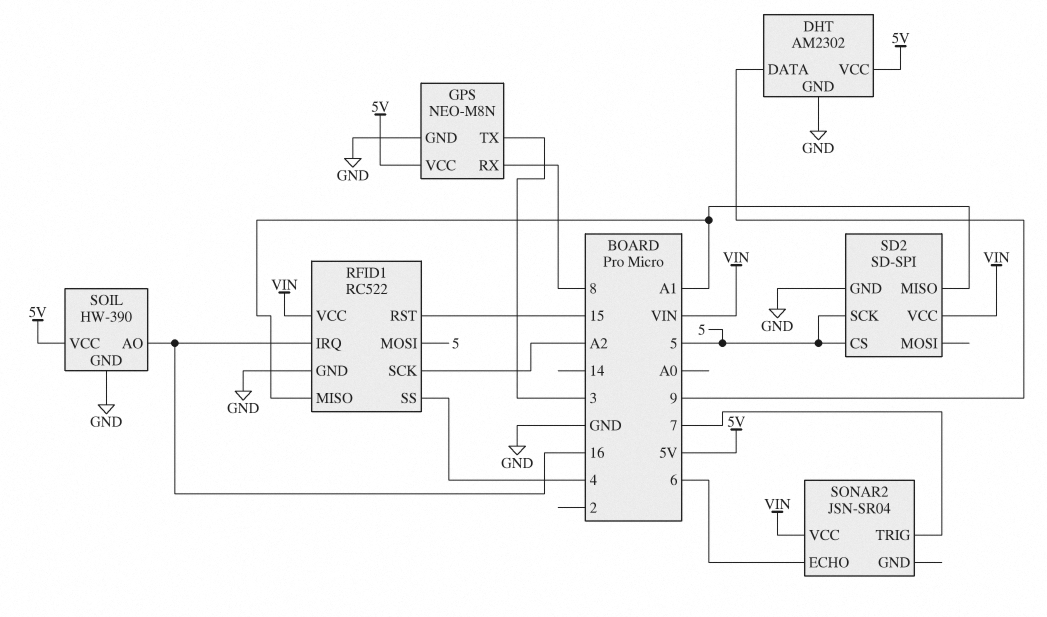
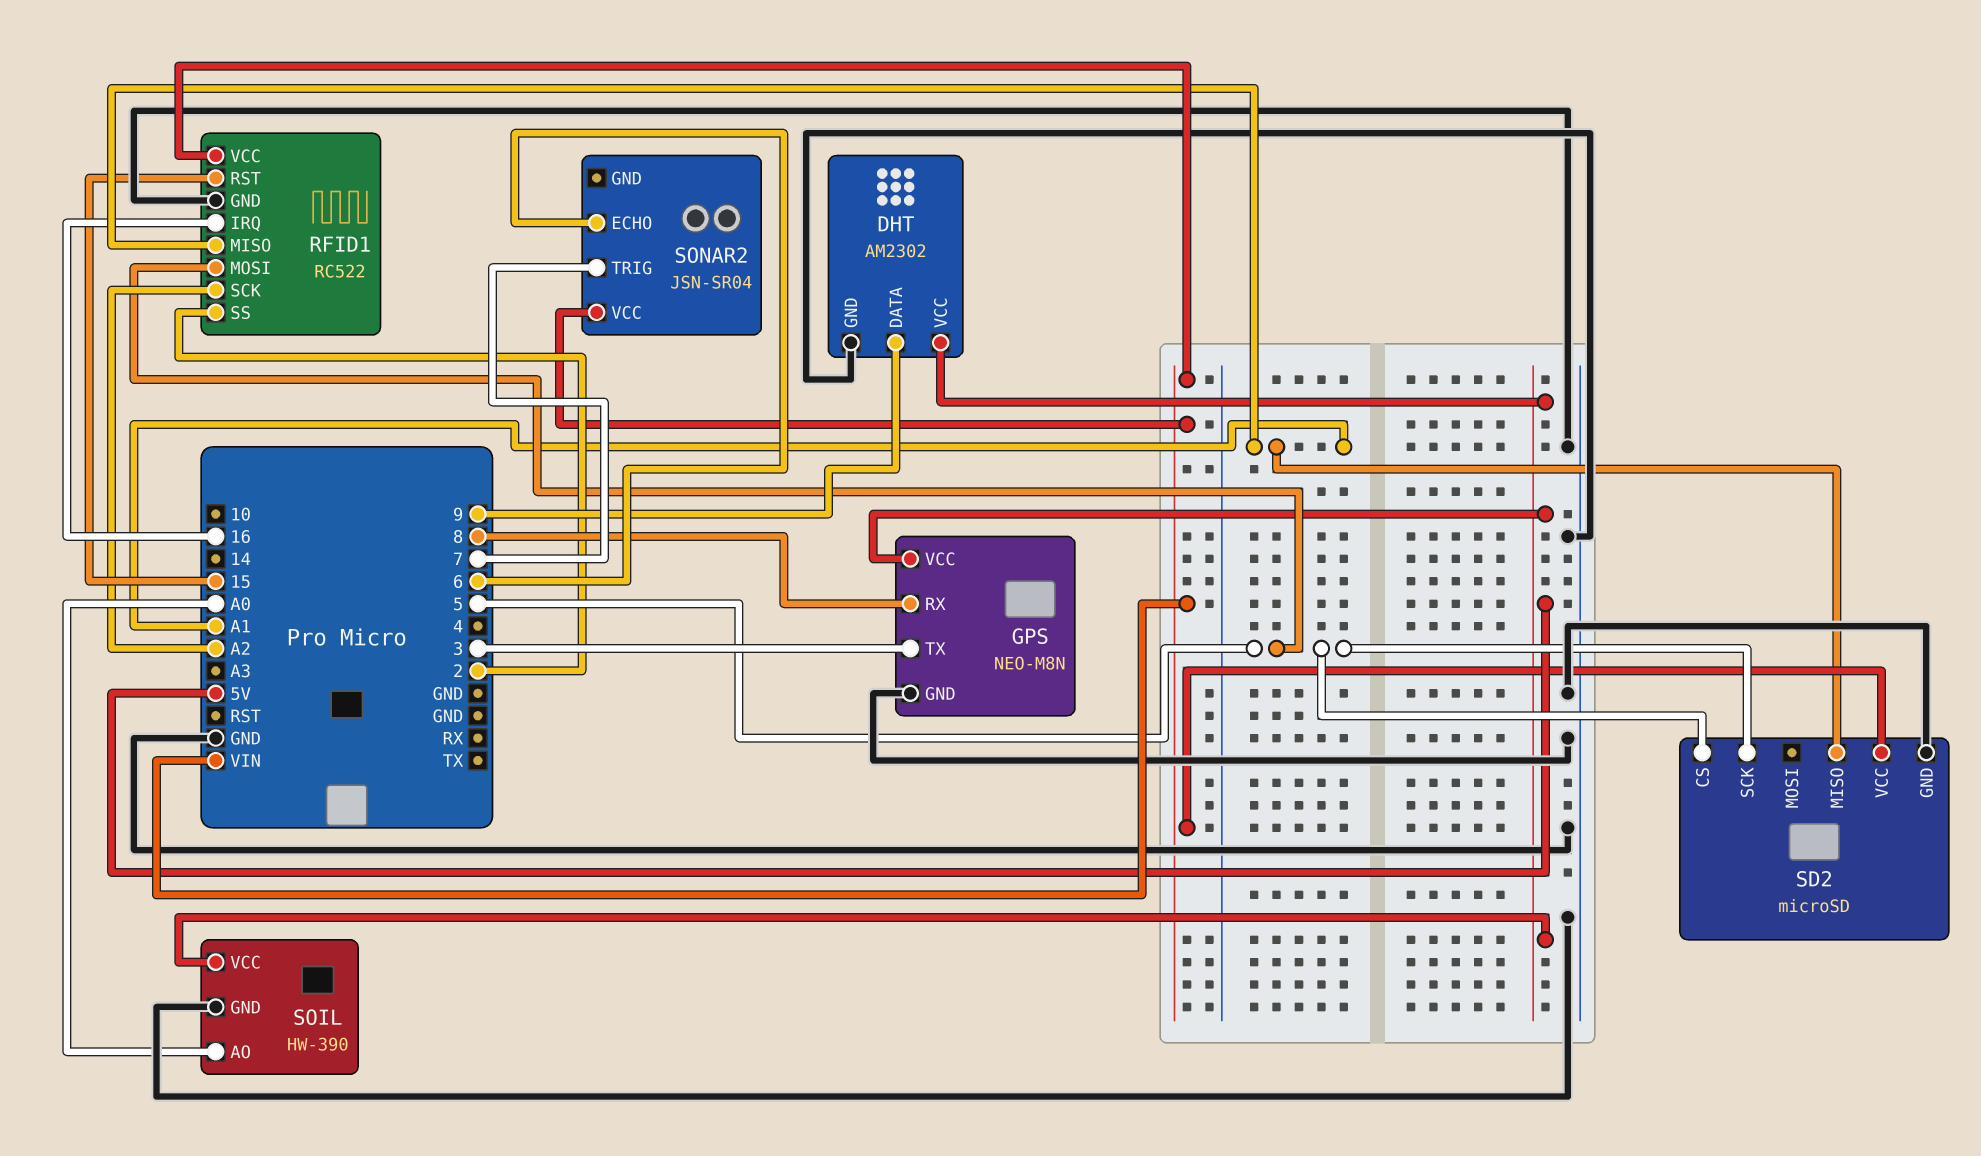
RFID1 pin SS: 4 -> 2
SD2: SD-SPI -> microSD
SOIL pin AO: 16 -> A0

